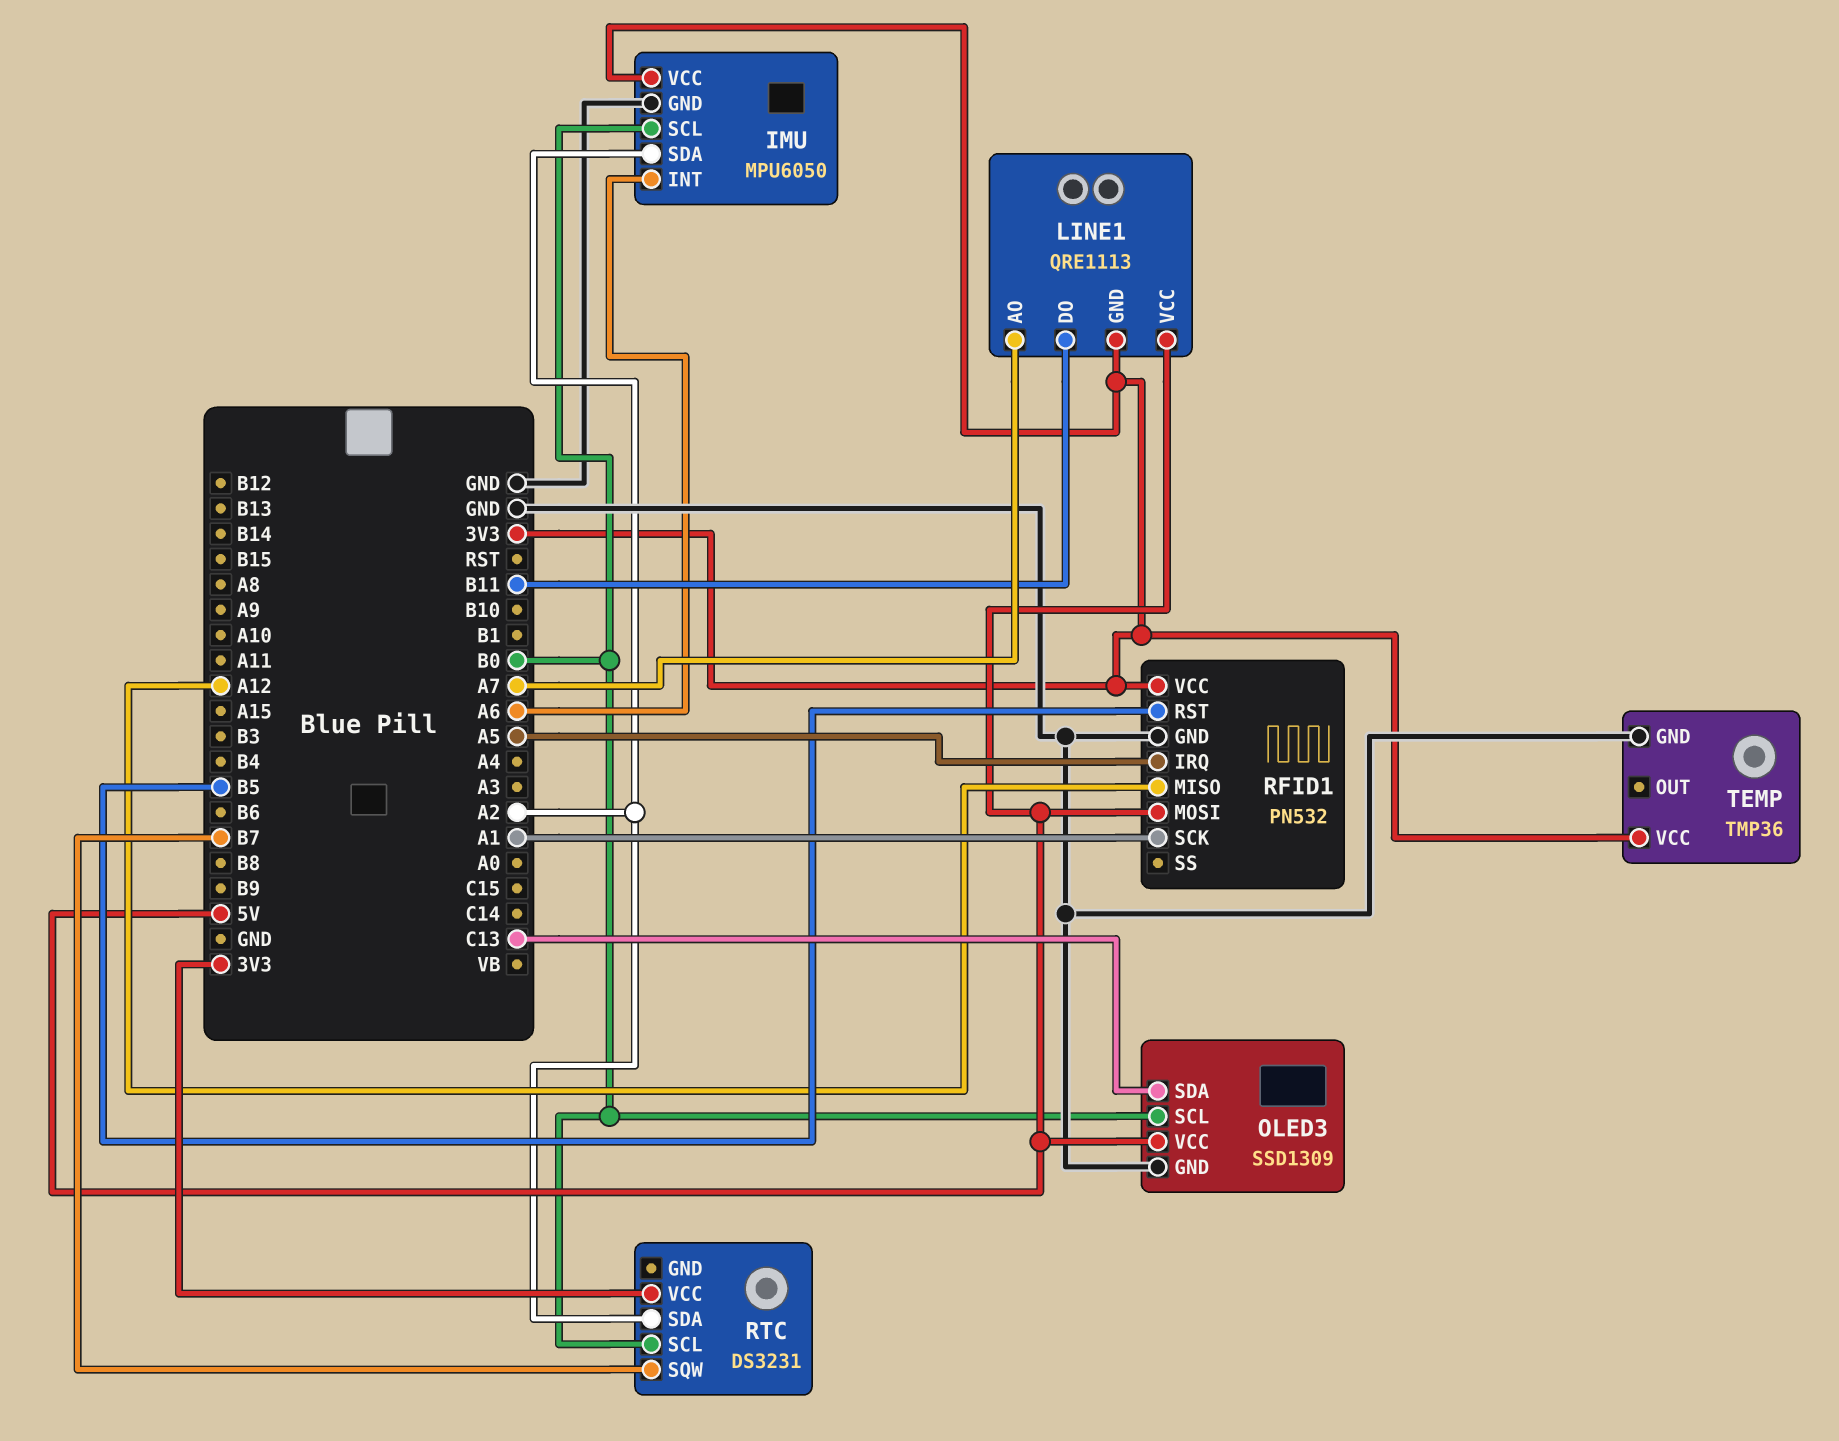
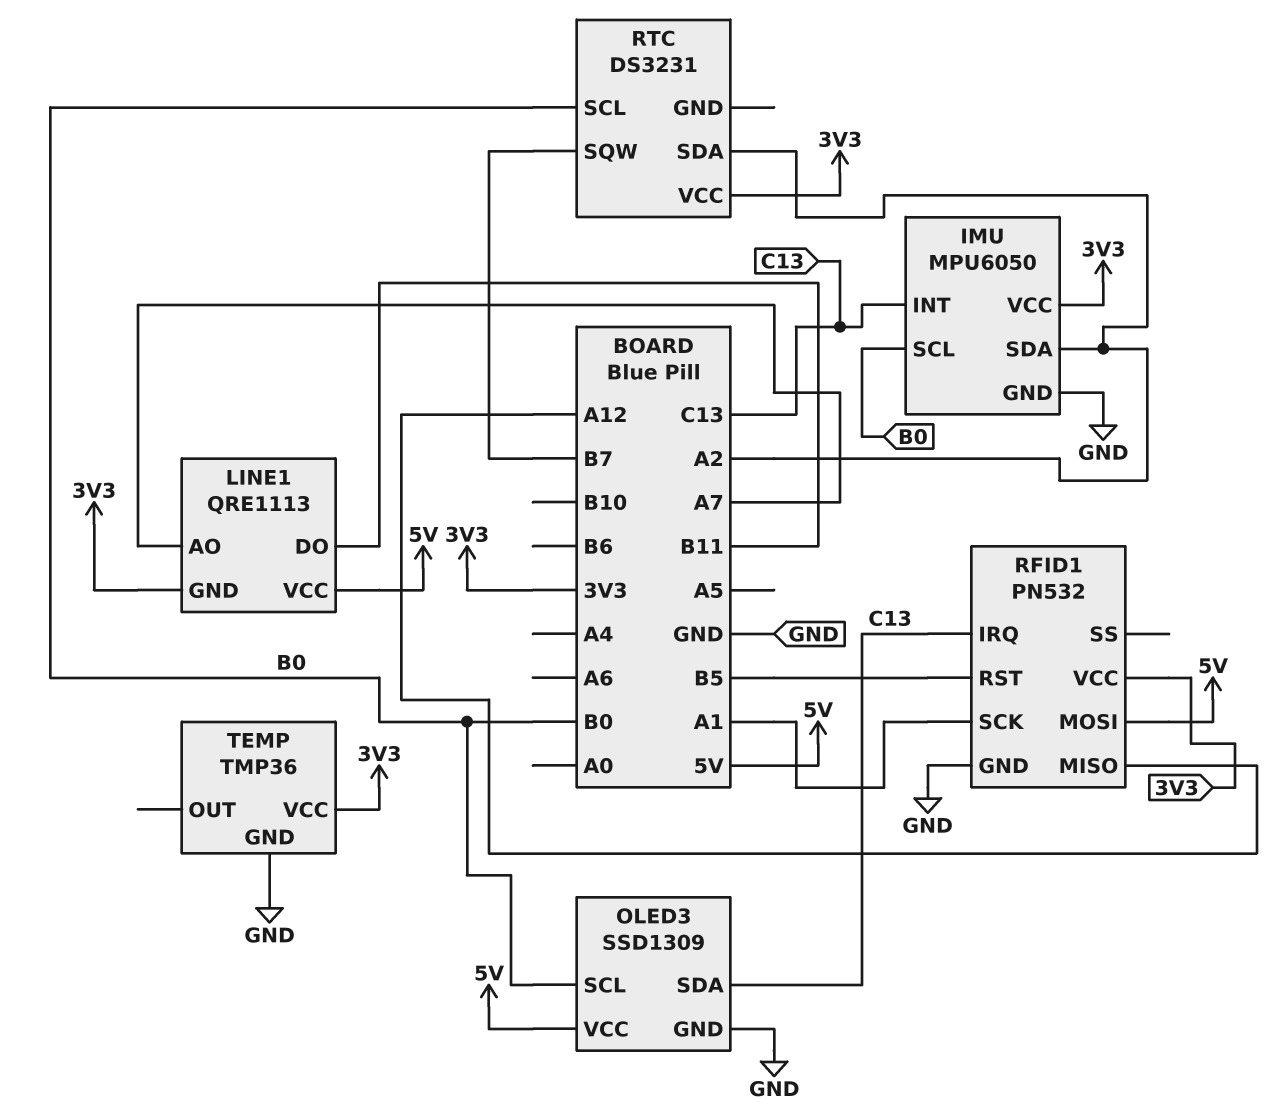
IMU pin INT: A6 -> C13
RFID1 pin IRQ: A5 -> C13

